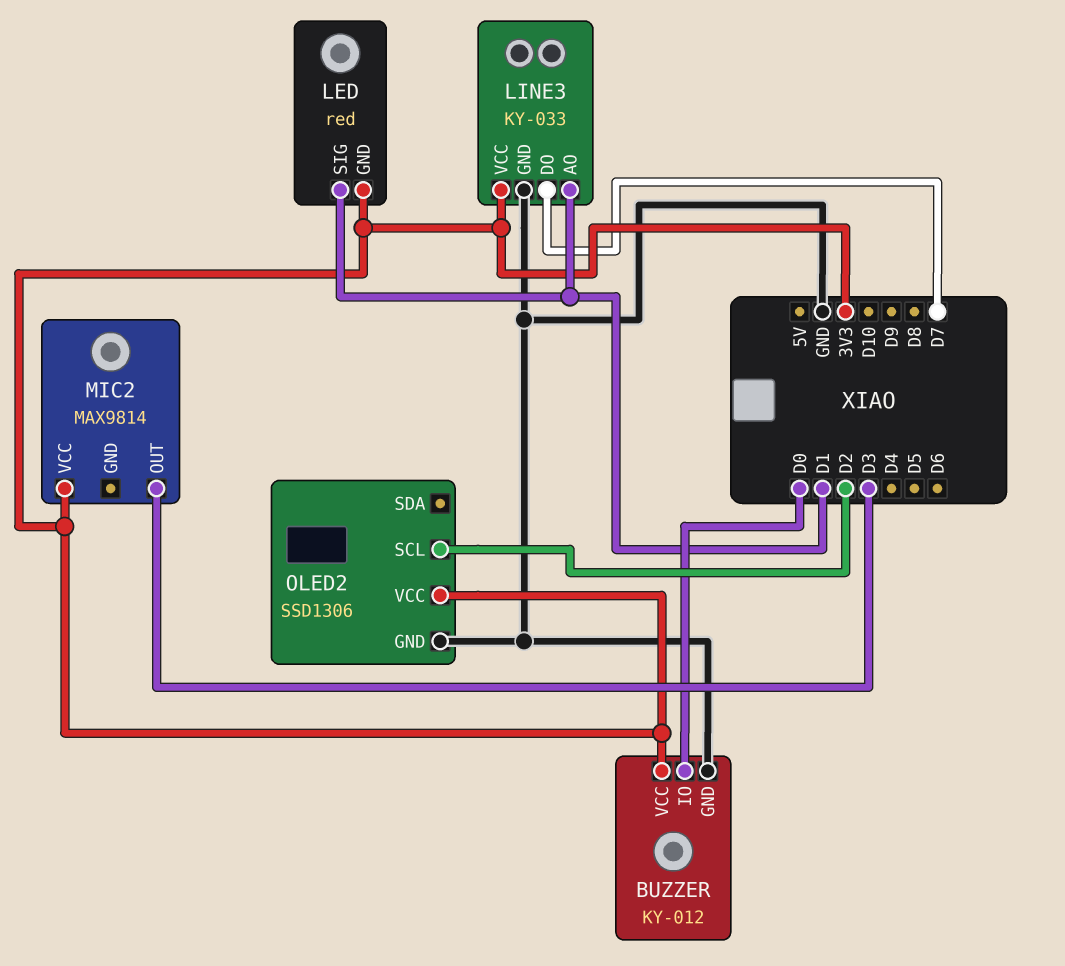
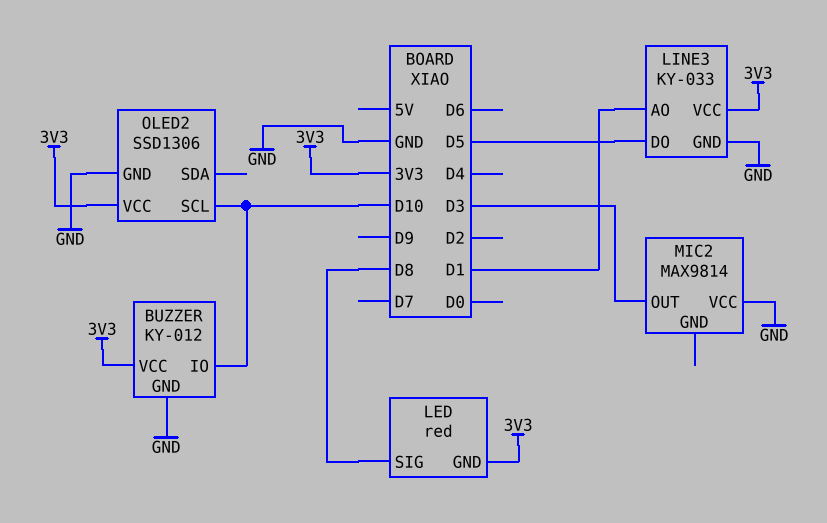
BUZZER pin IO: D0 -> D10
LED pin SIG: D1 -> D8
LINE3 pin DO: D7 -> D5
MIC2 pin VCC: 3V3 -> GND
OLED2 pin SCL: D2 -> D10

